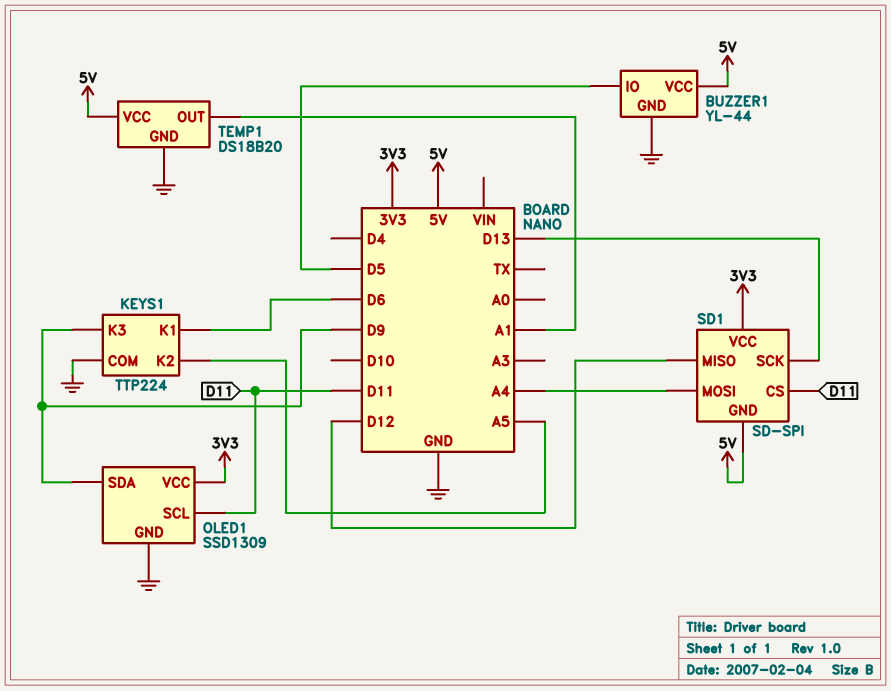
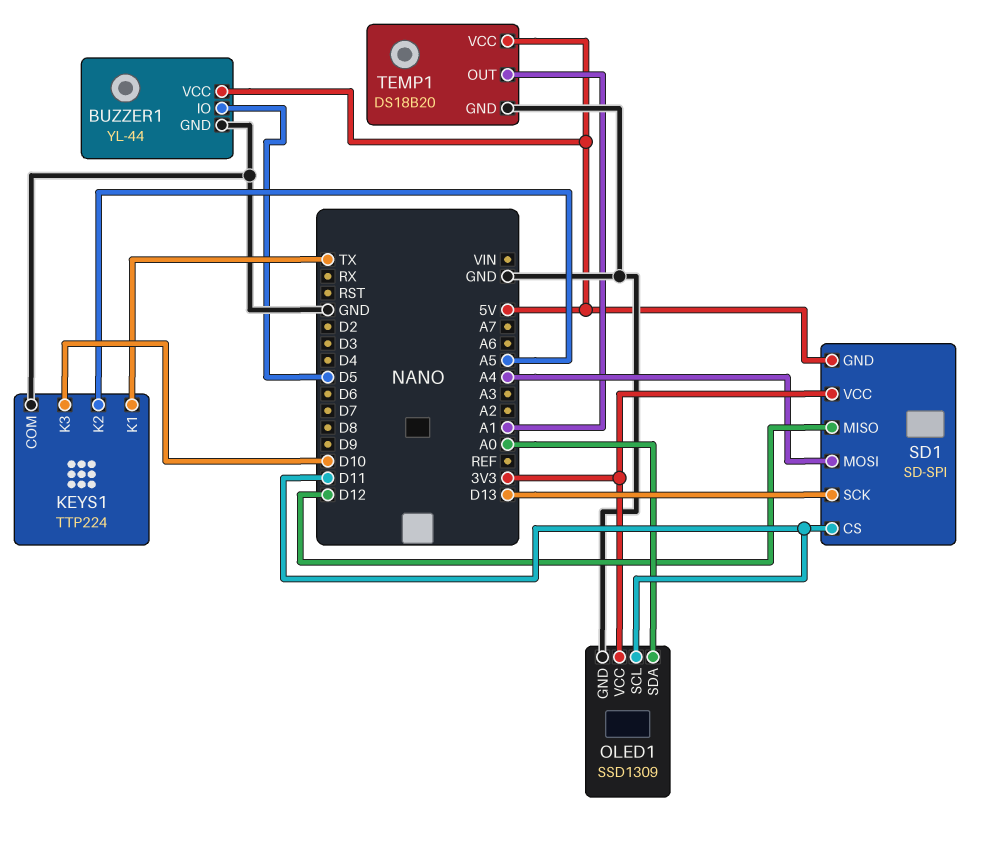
KEYS1 pin K1: D6 -> TX
KEYS1 pin K3: D9 -> D10
OLED1 pin SDA: D9 -> A0

